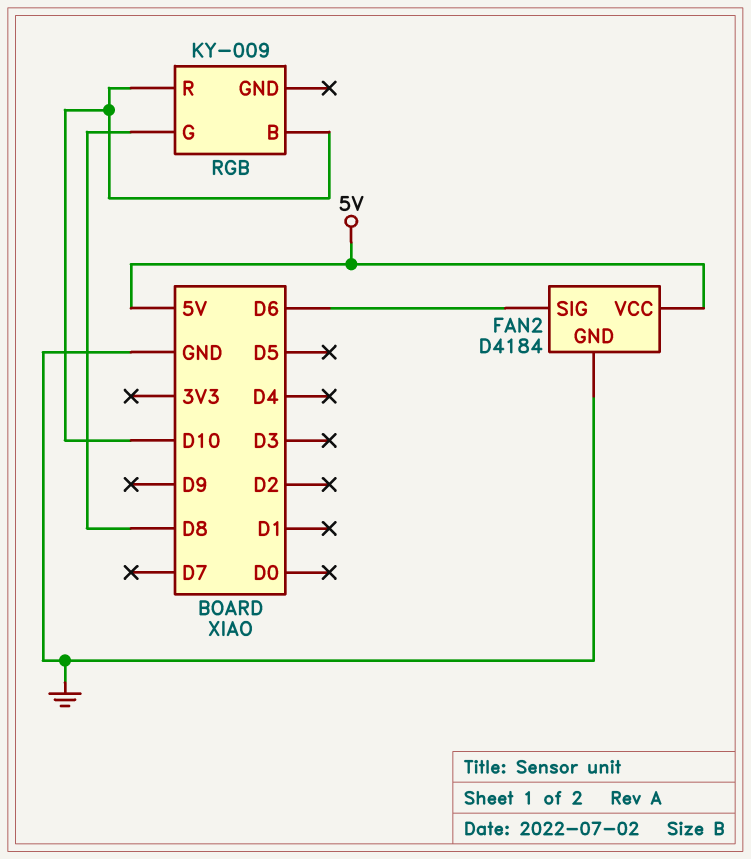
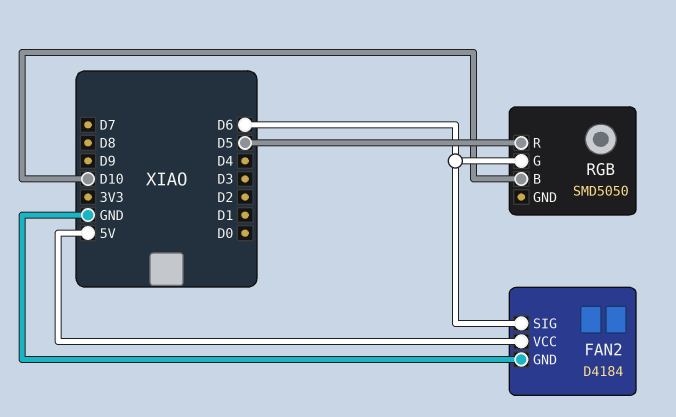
RGB: KY-009 -> SMD5050
RGB pin G: D8 -> D6
RGB pin R: D10 -> D5

